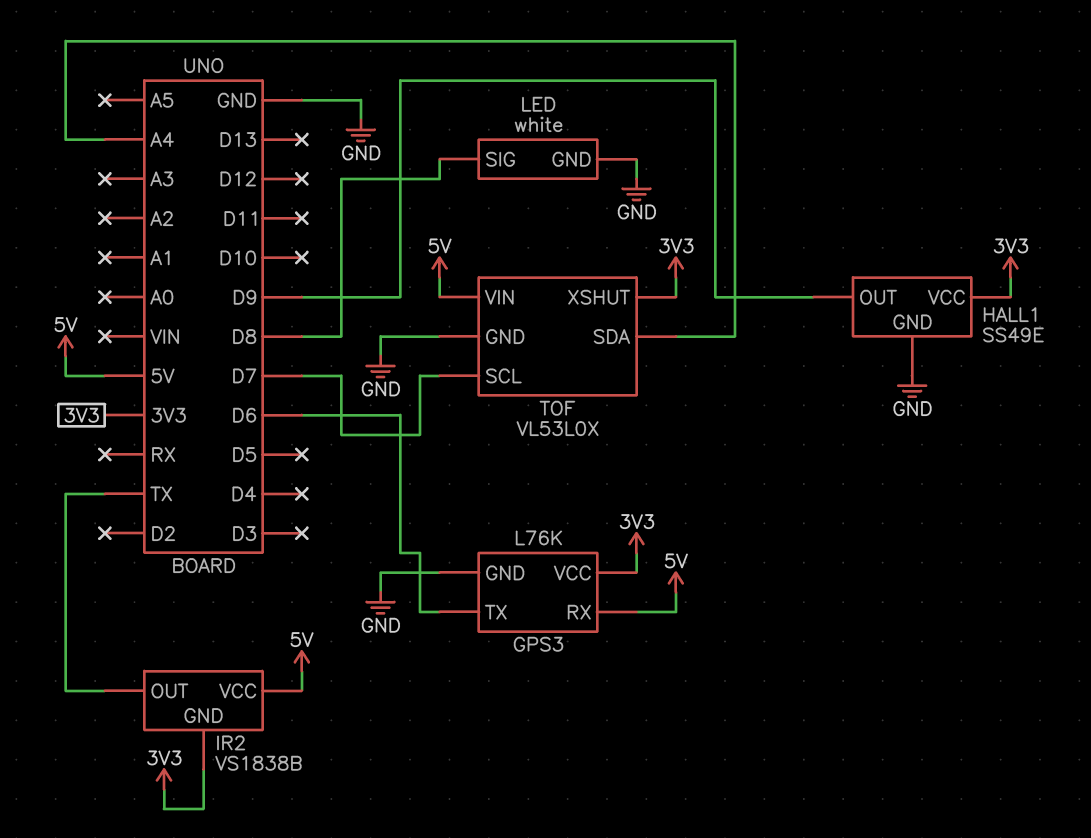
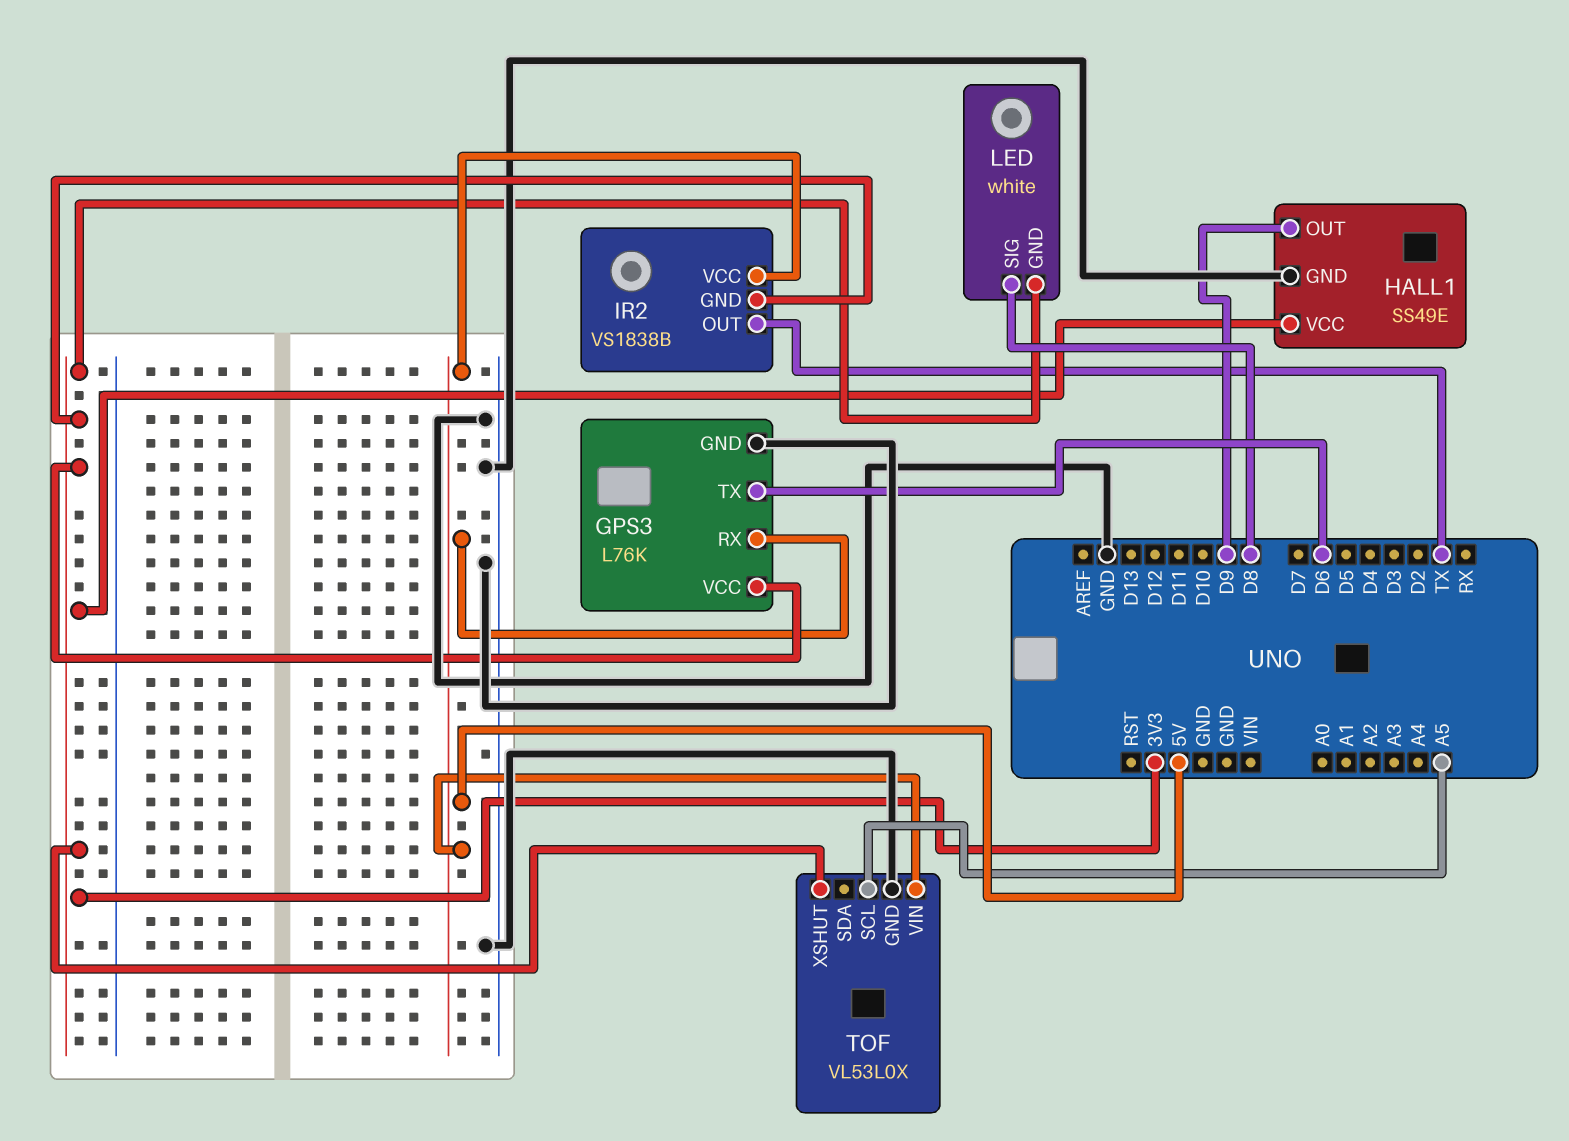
LED pin GND: GND -> 3V3
TOF pin SCL: D7 -> A5
TOF pin SDA: A4 -> none

